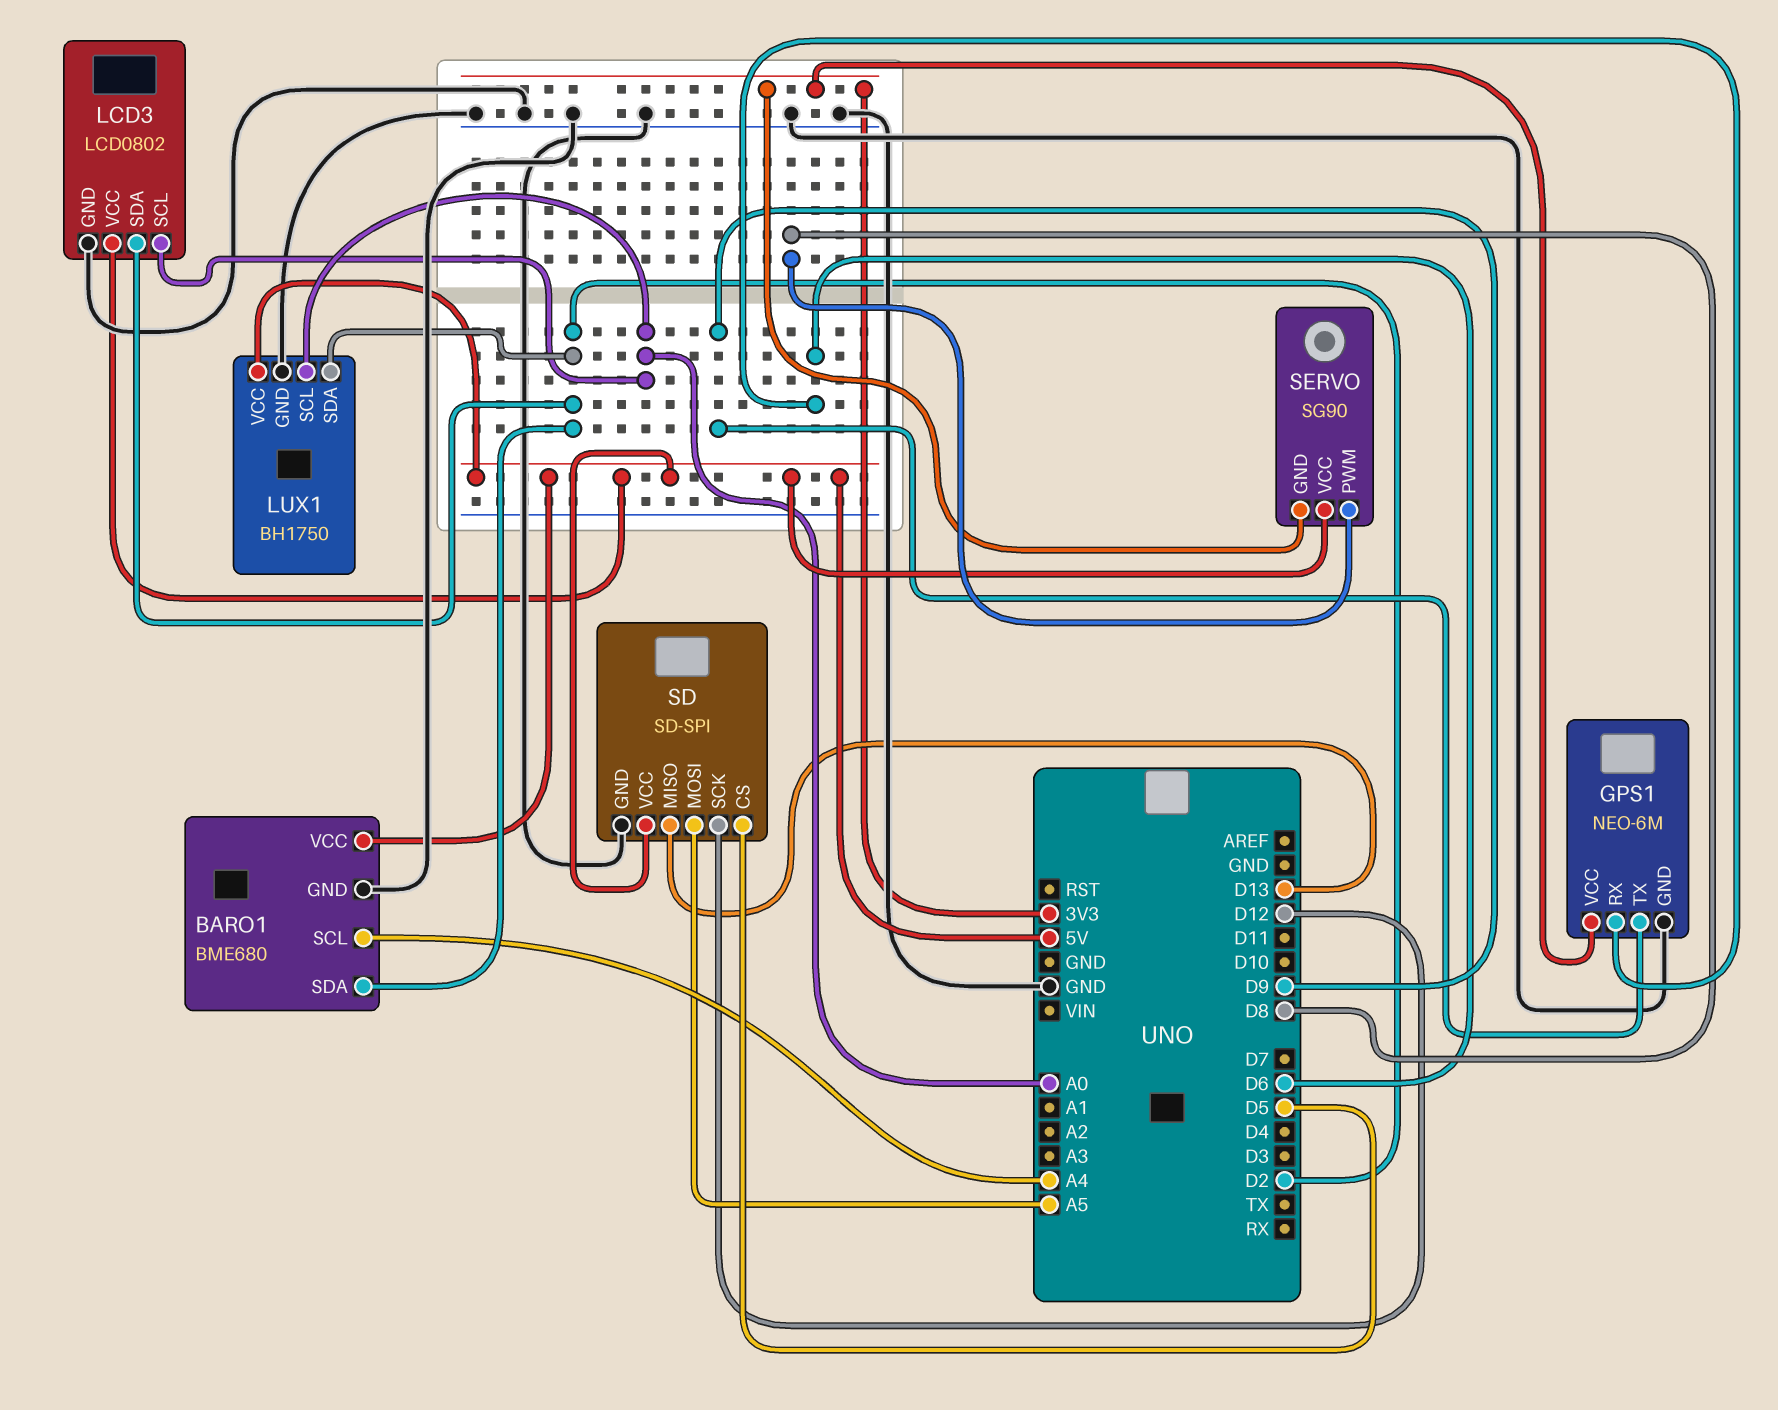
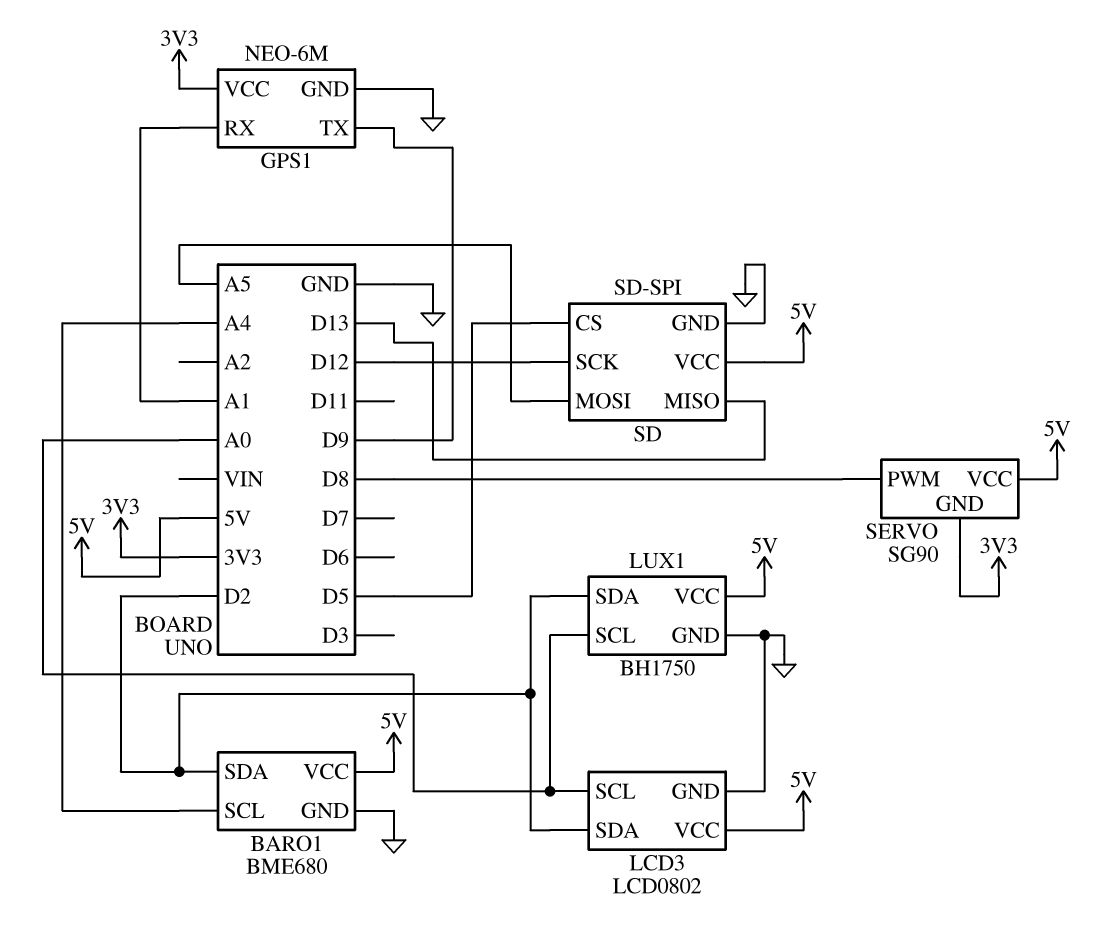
GPS1 pin RX: D6 -> A1

